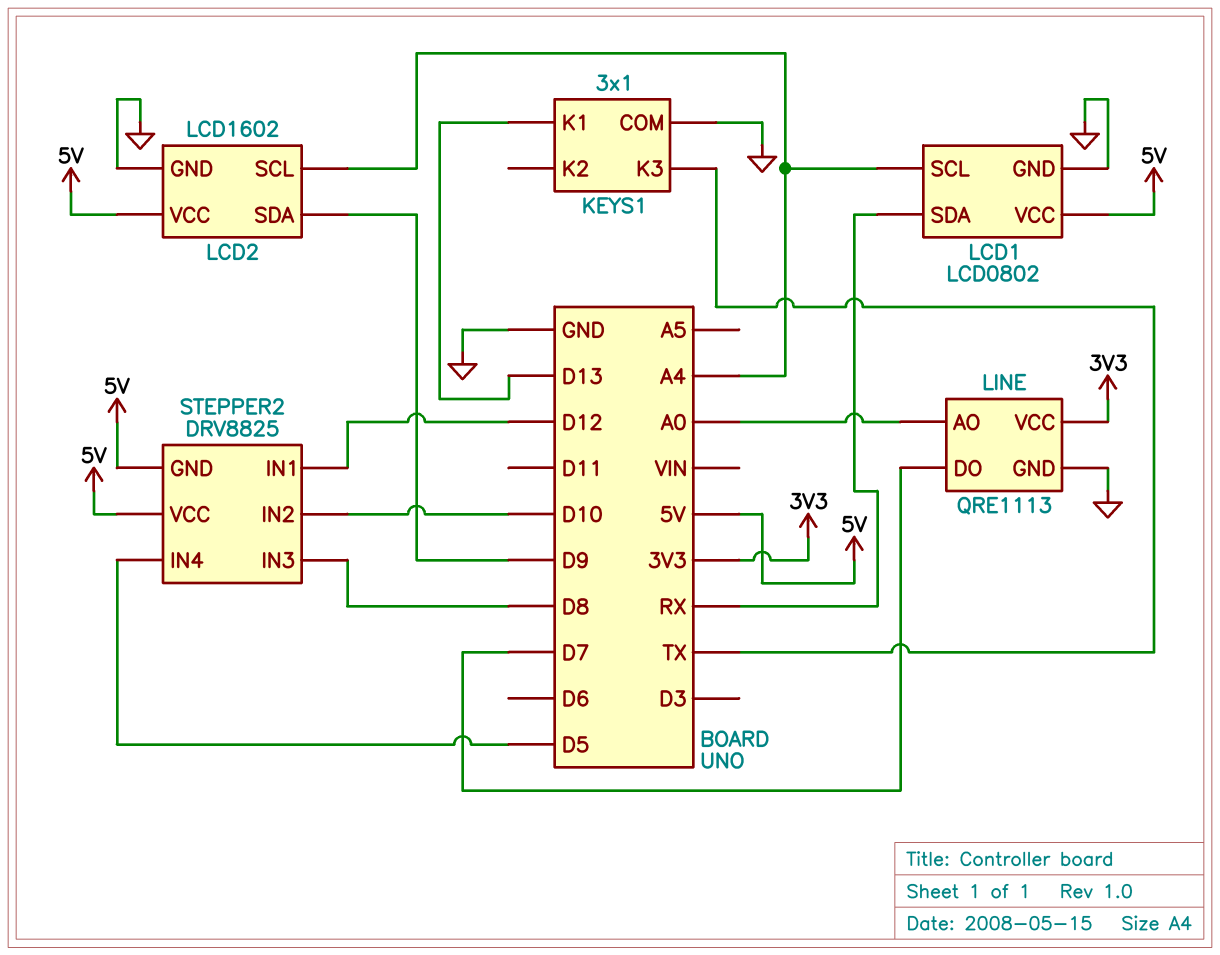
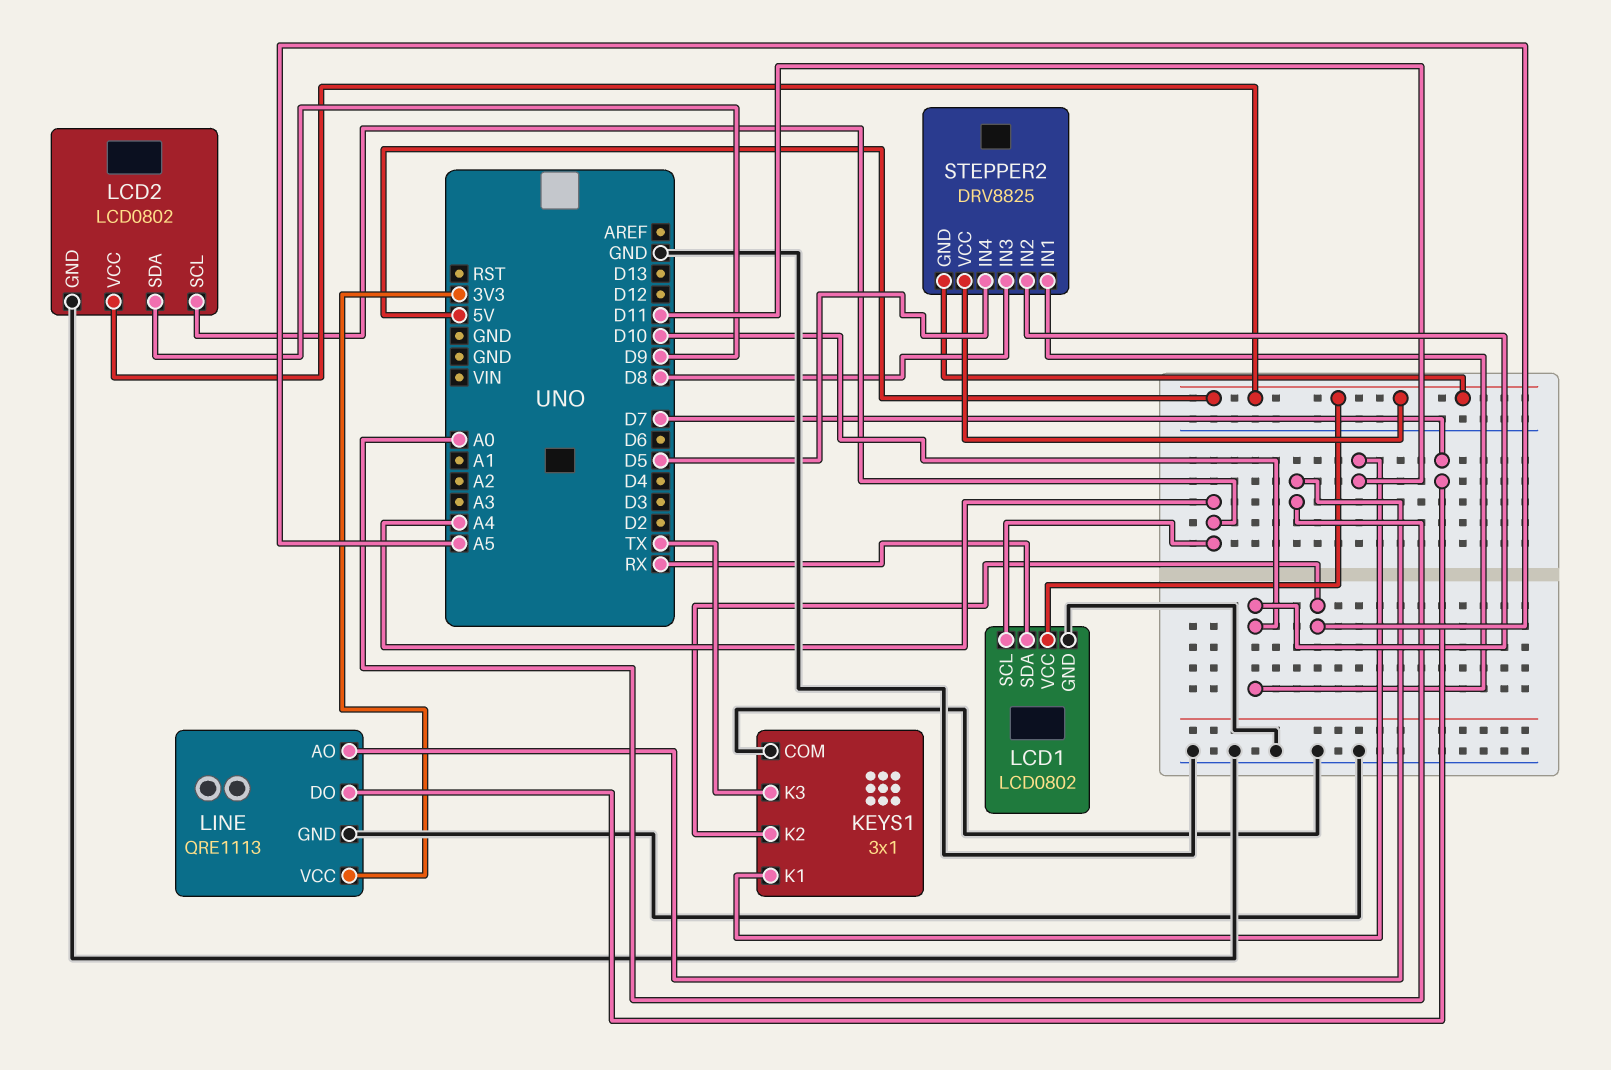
KEYS1 pin K1: D13 -> D11
KEYS1 pin K2: none -> A5
LCD2: LCD1602 -> LCD0802
STEPPER2 pin IN1: D12 -> D10

